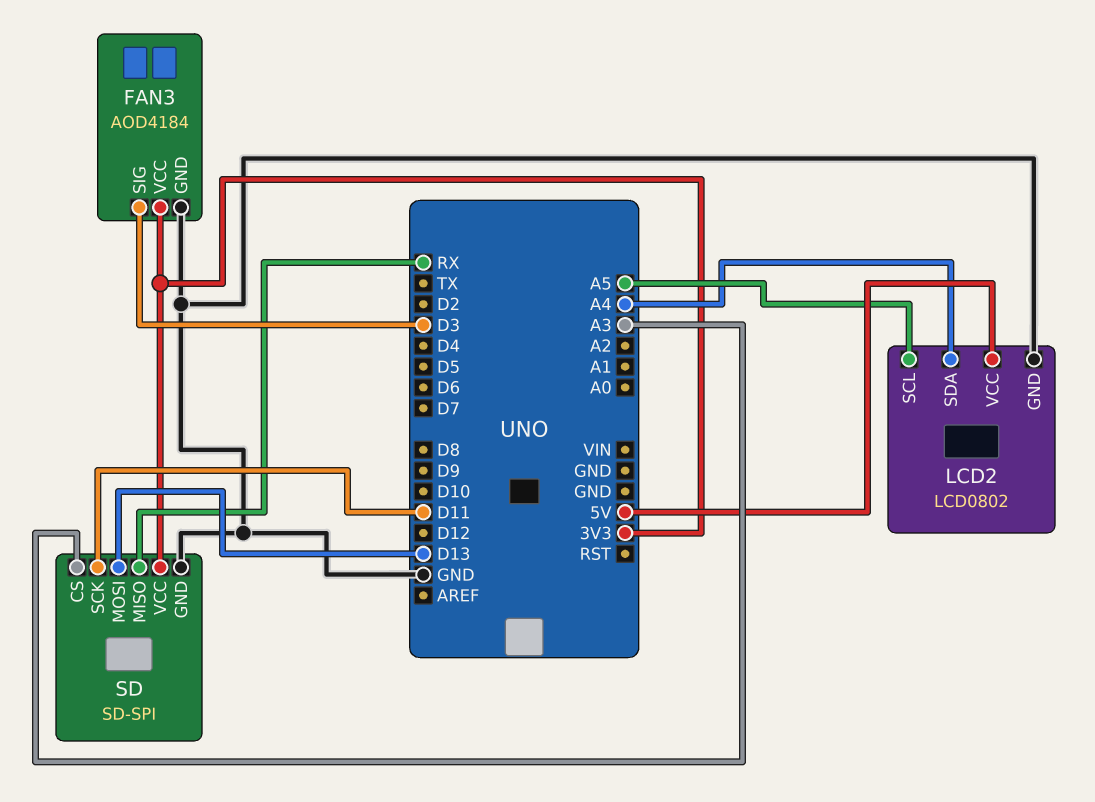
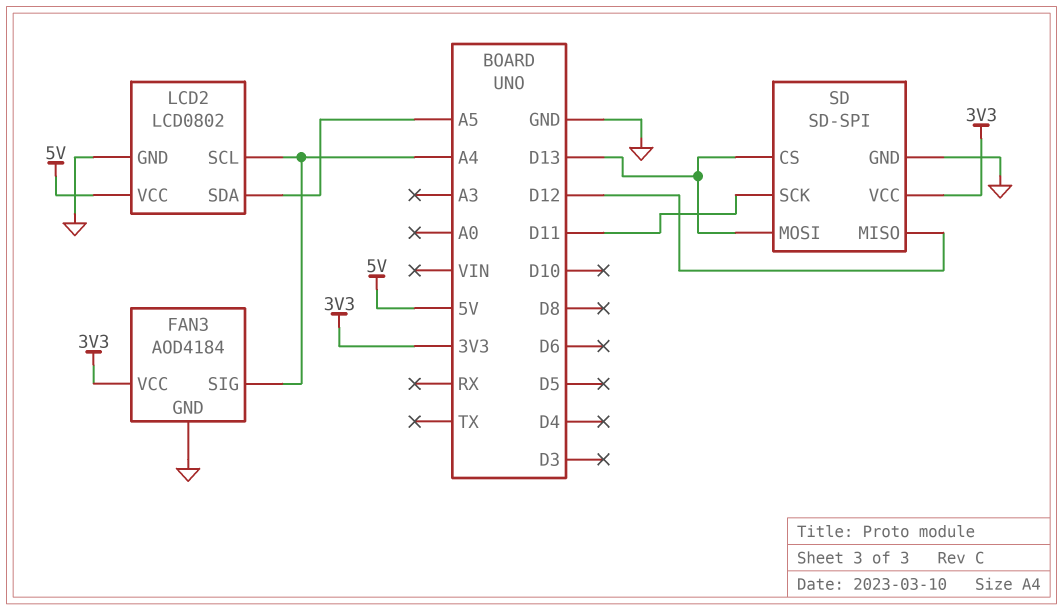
FAN3 pin SIG: D3 -> A4
LCD2 pin SCL: A5 -> A4
LCD2 pin SDA: A4 -> A5
SD pin CS: A3 -> D13
SD pin MISO: RX -> D12

